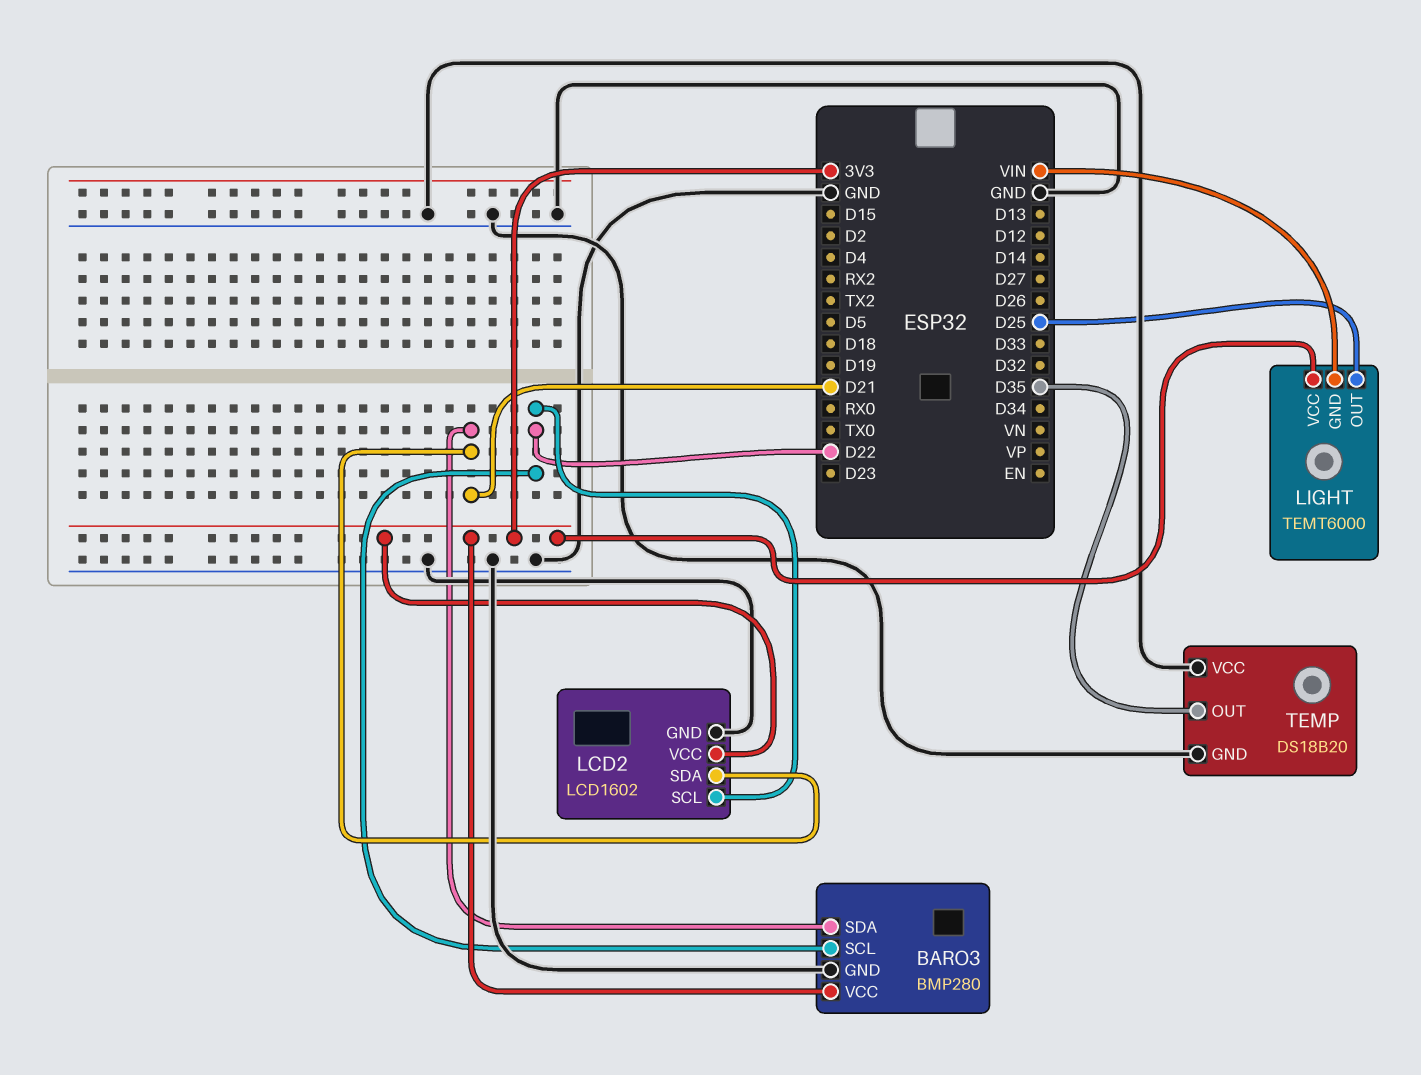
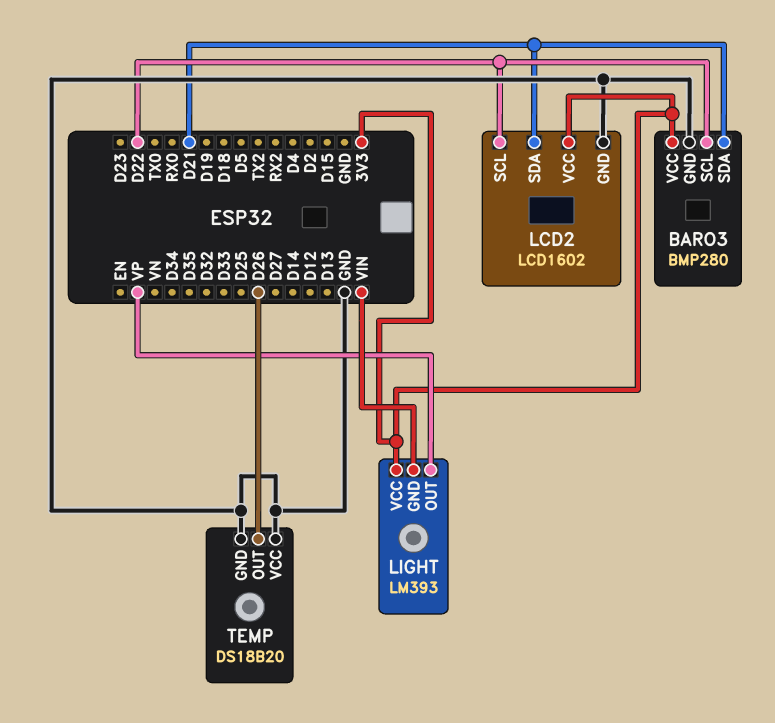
LIGHT: TEMT6000 -> LM393
LIGHT pin OUT: D25 -> VP
TEMP pin OUT: D35 -> D26

